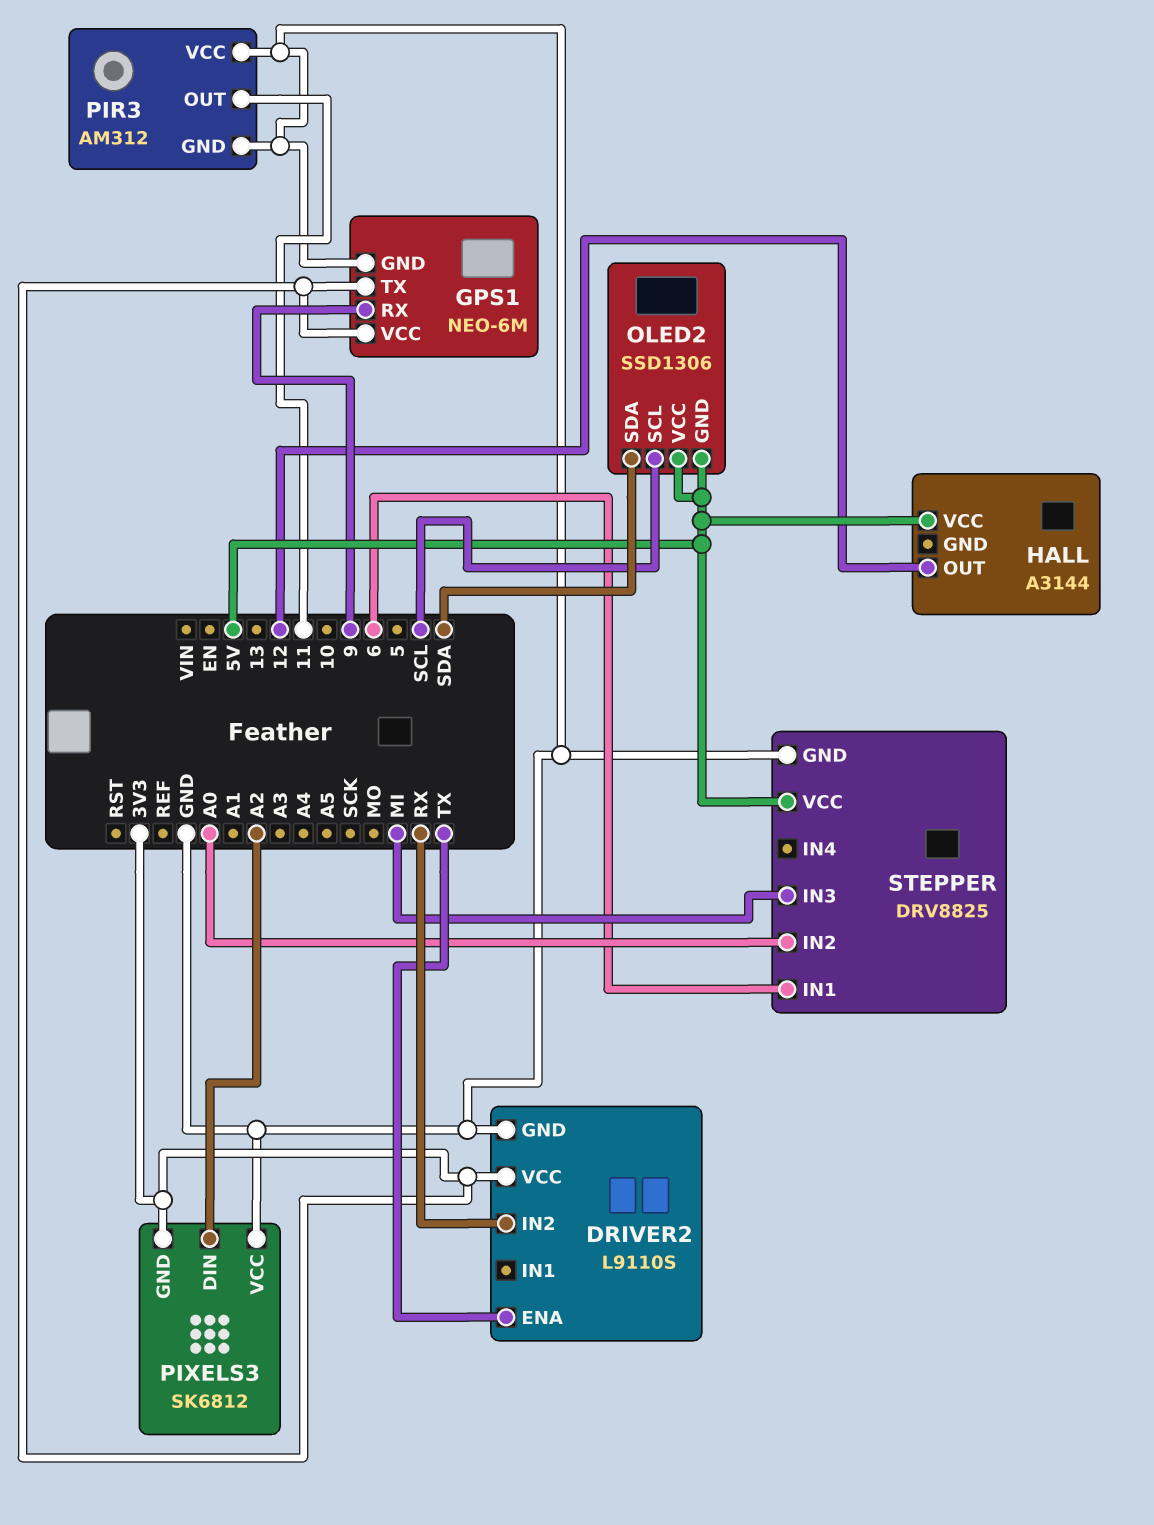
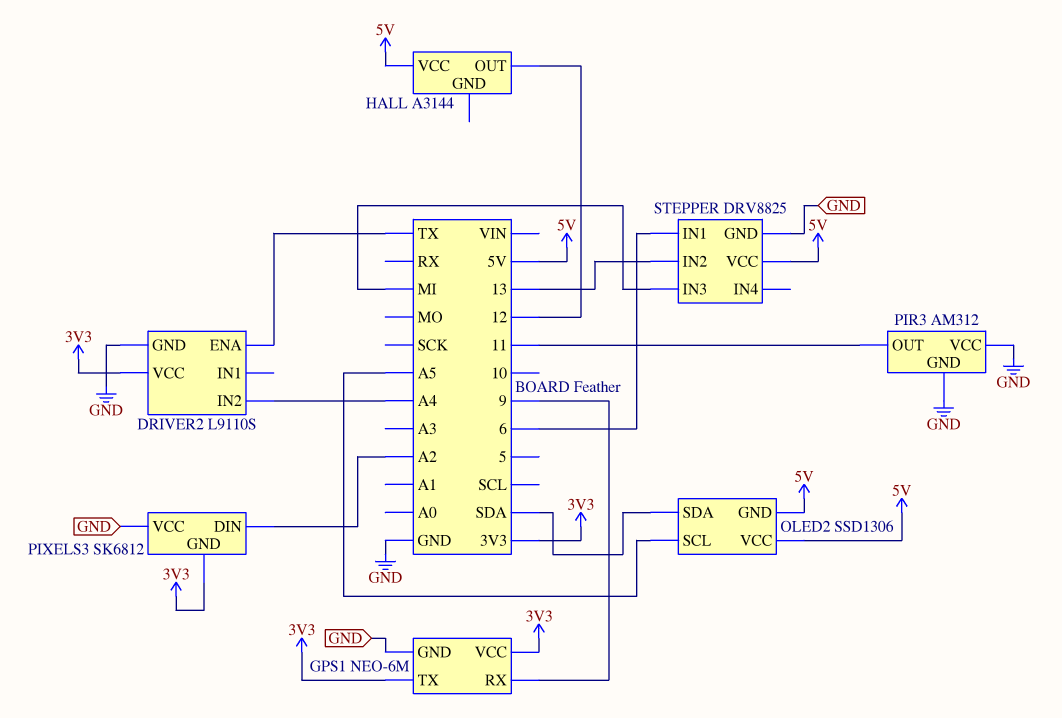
DRIVER2 pin IN2: RX -> A4
OLED2 pin SCL: SCL -> A5
STEPPER pin IN2: A0 -> 13

